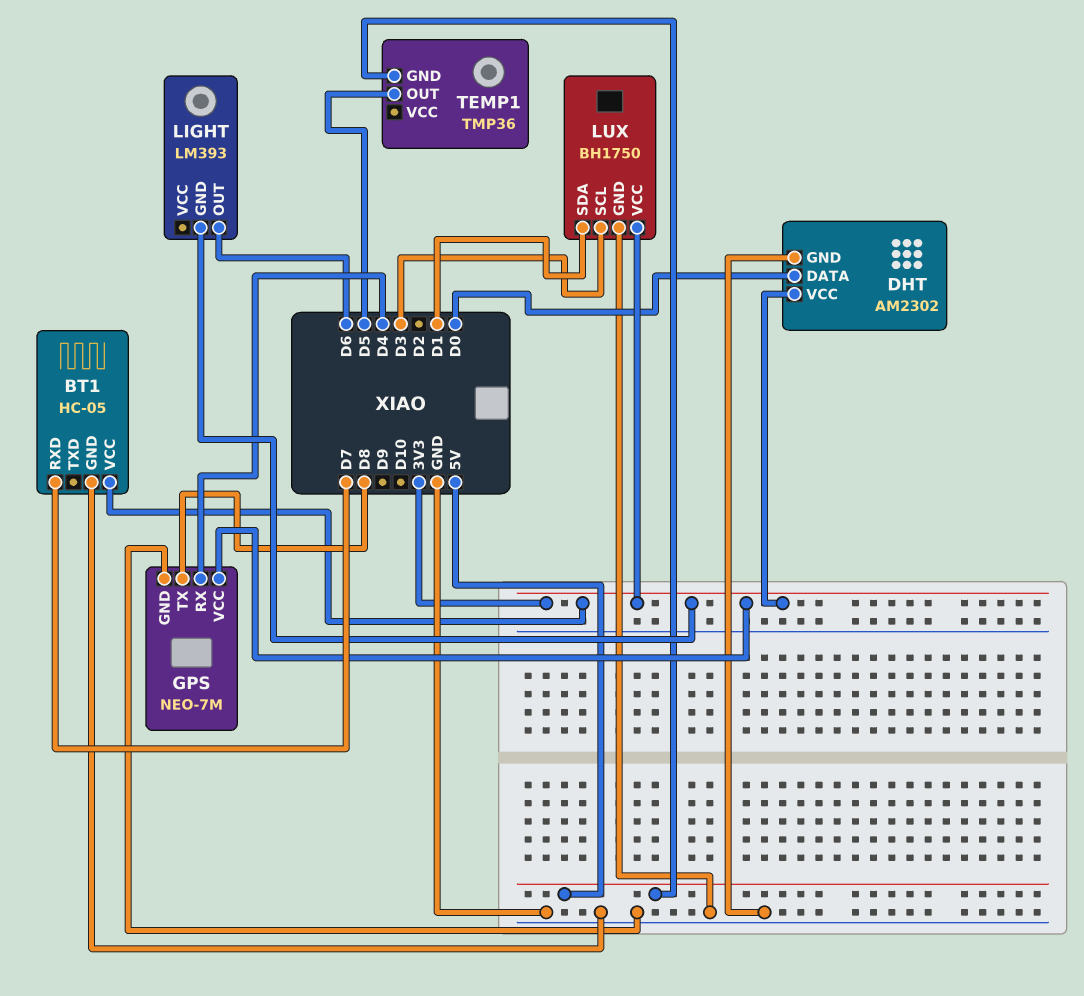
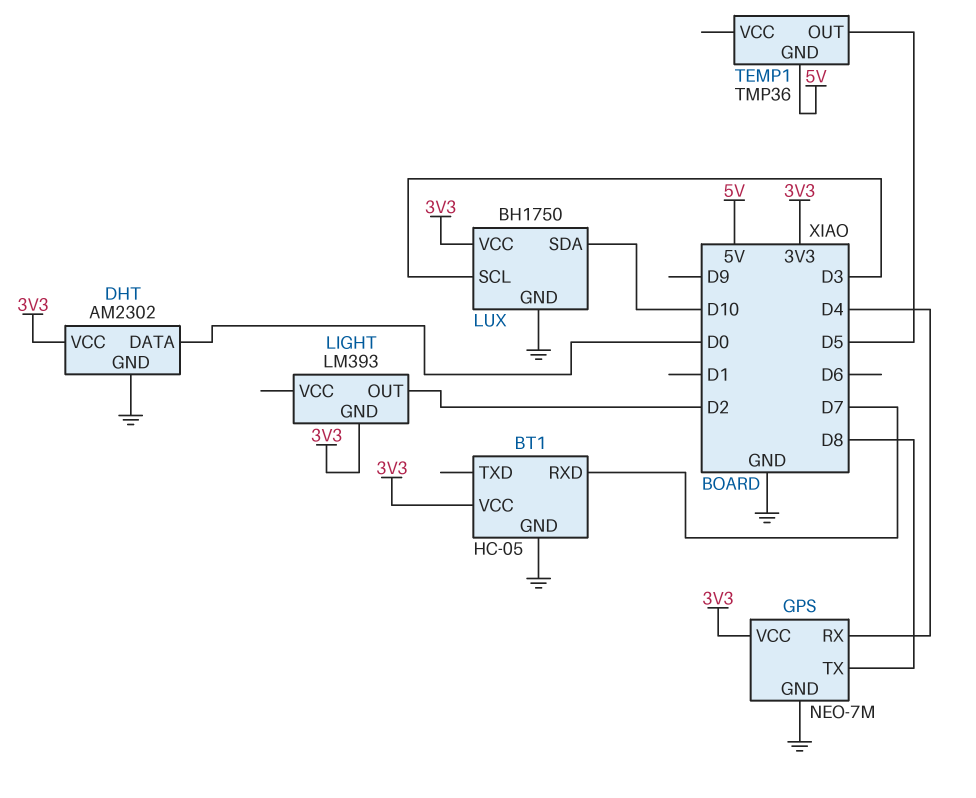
LIGHT pin OUT: D6 -> D2
LUX pin SDA: D1 -> D10

